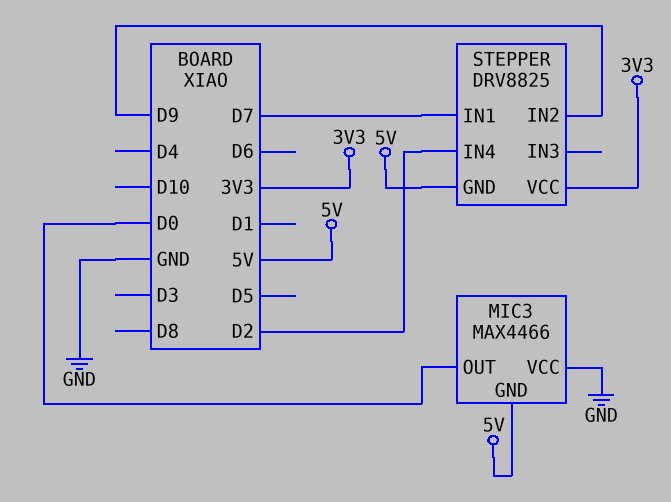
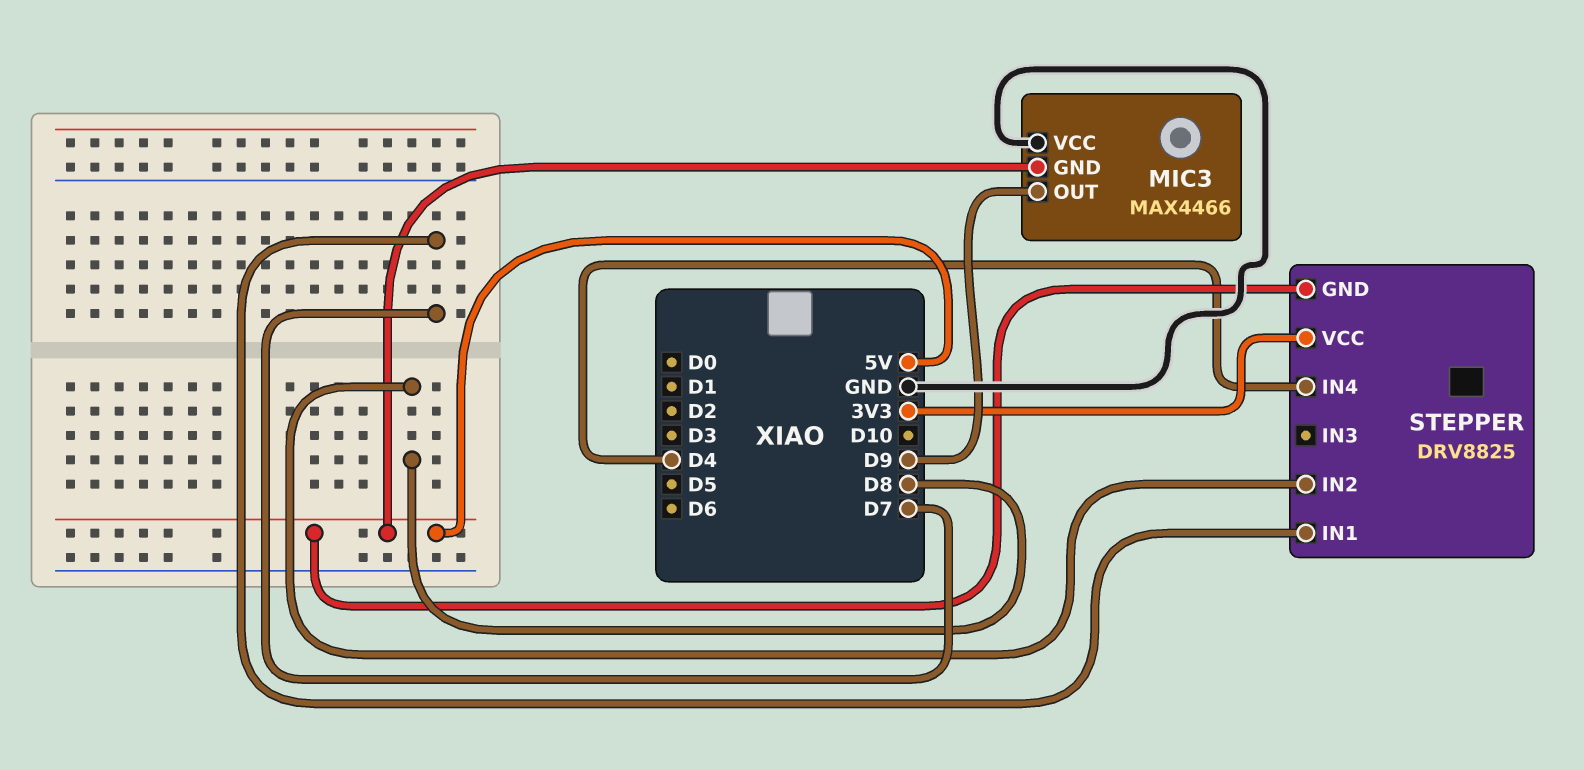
MIC3 pin OUT: D0 -> D9
STEPPER pin IN2: D9 -> D8
STEPPER pin IN4: D2 -> D4

